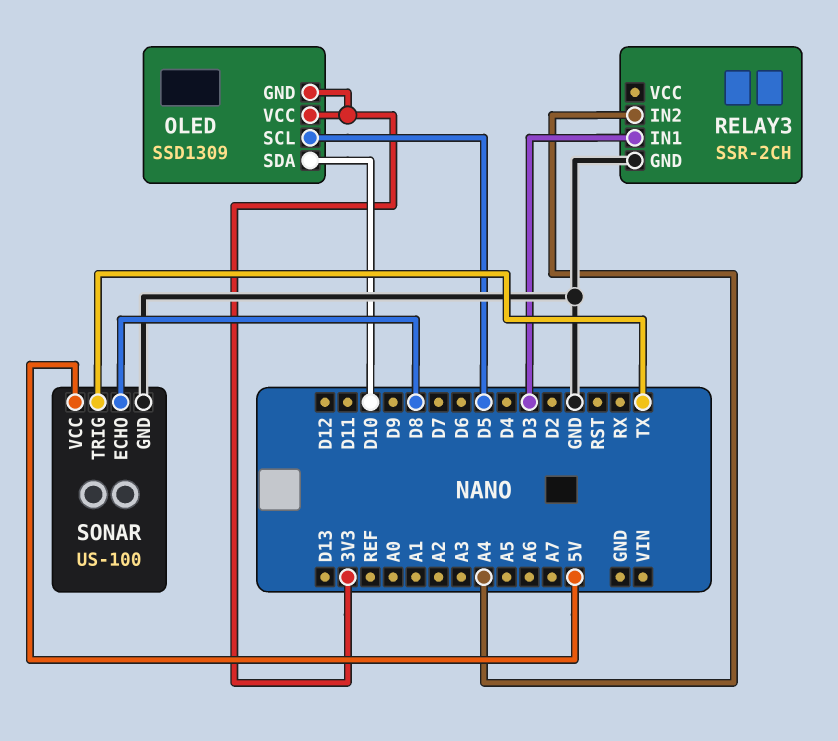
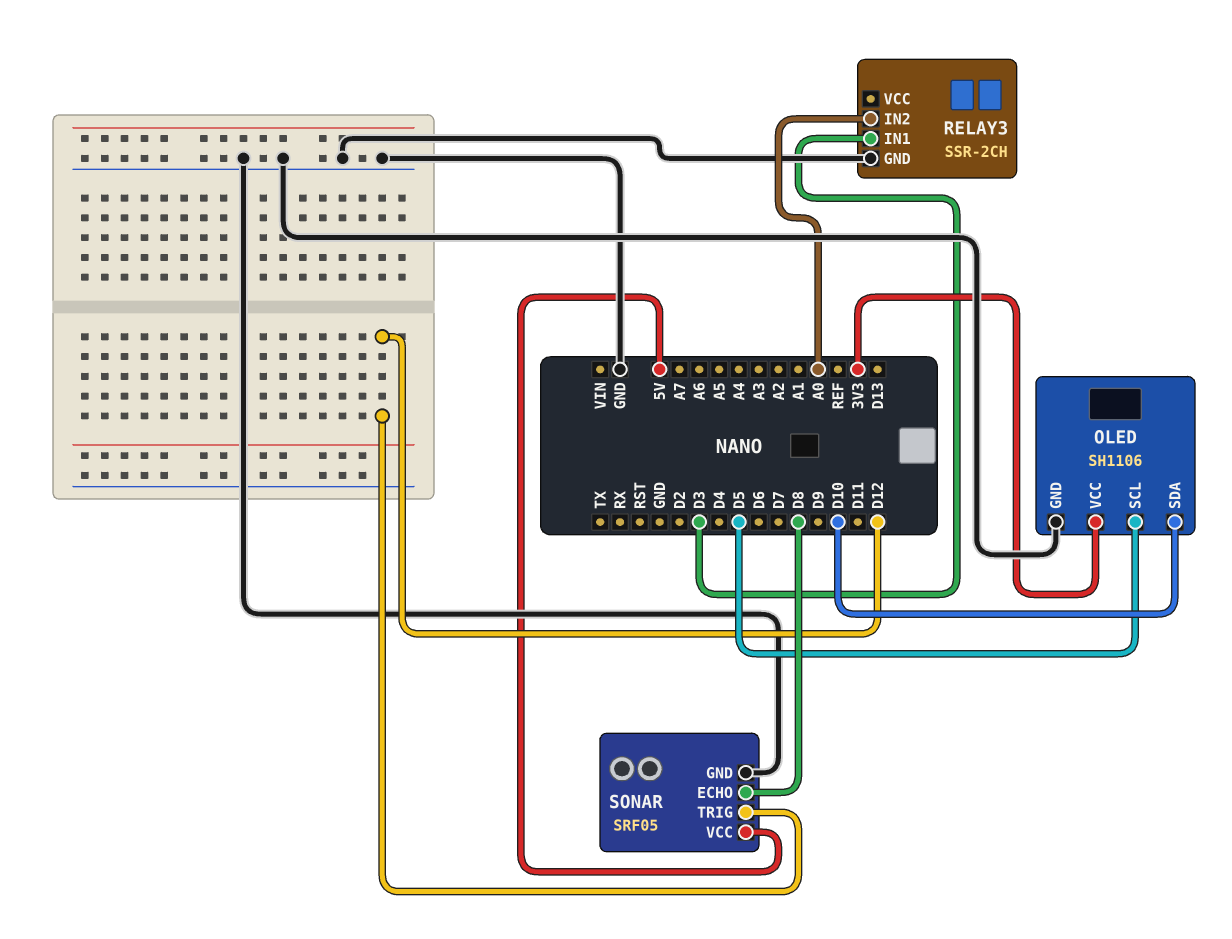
OLED: SSD1309 -> SH1106
OLED pin GND: 3V3 -> GND
RELAY3 pin IN2: A4 -> A0
SONAR: US-100 -> SRF05
SONAR pin TRIG: TX -> D12

